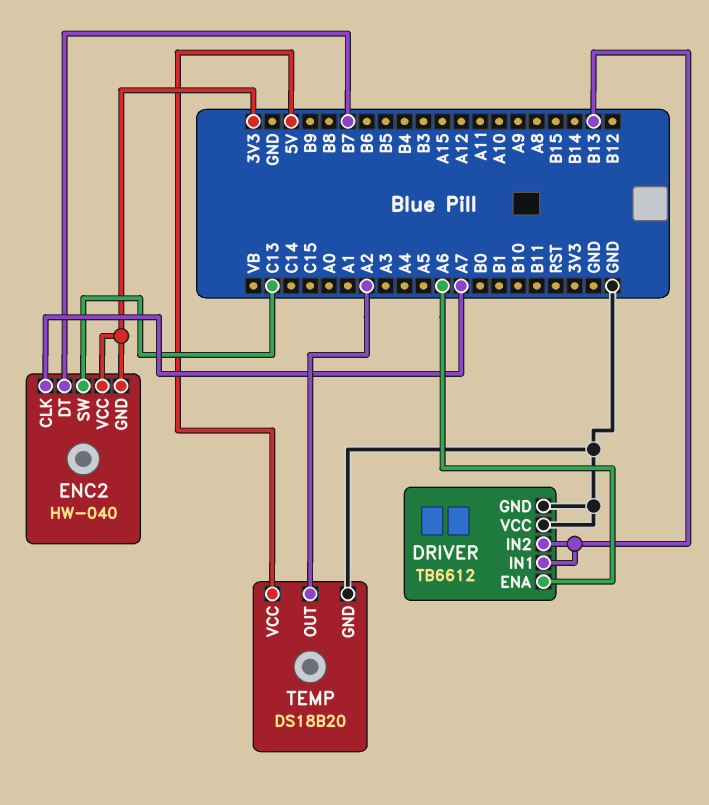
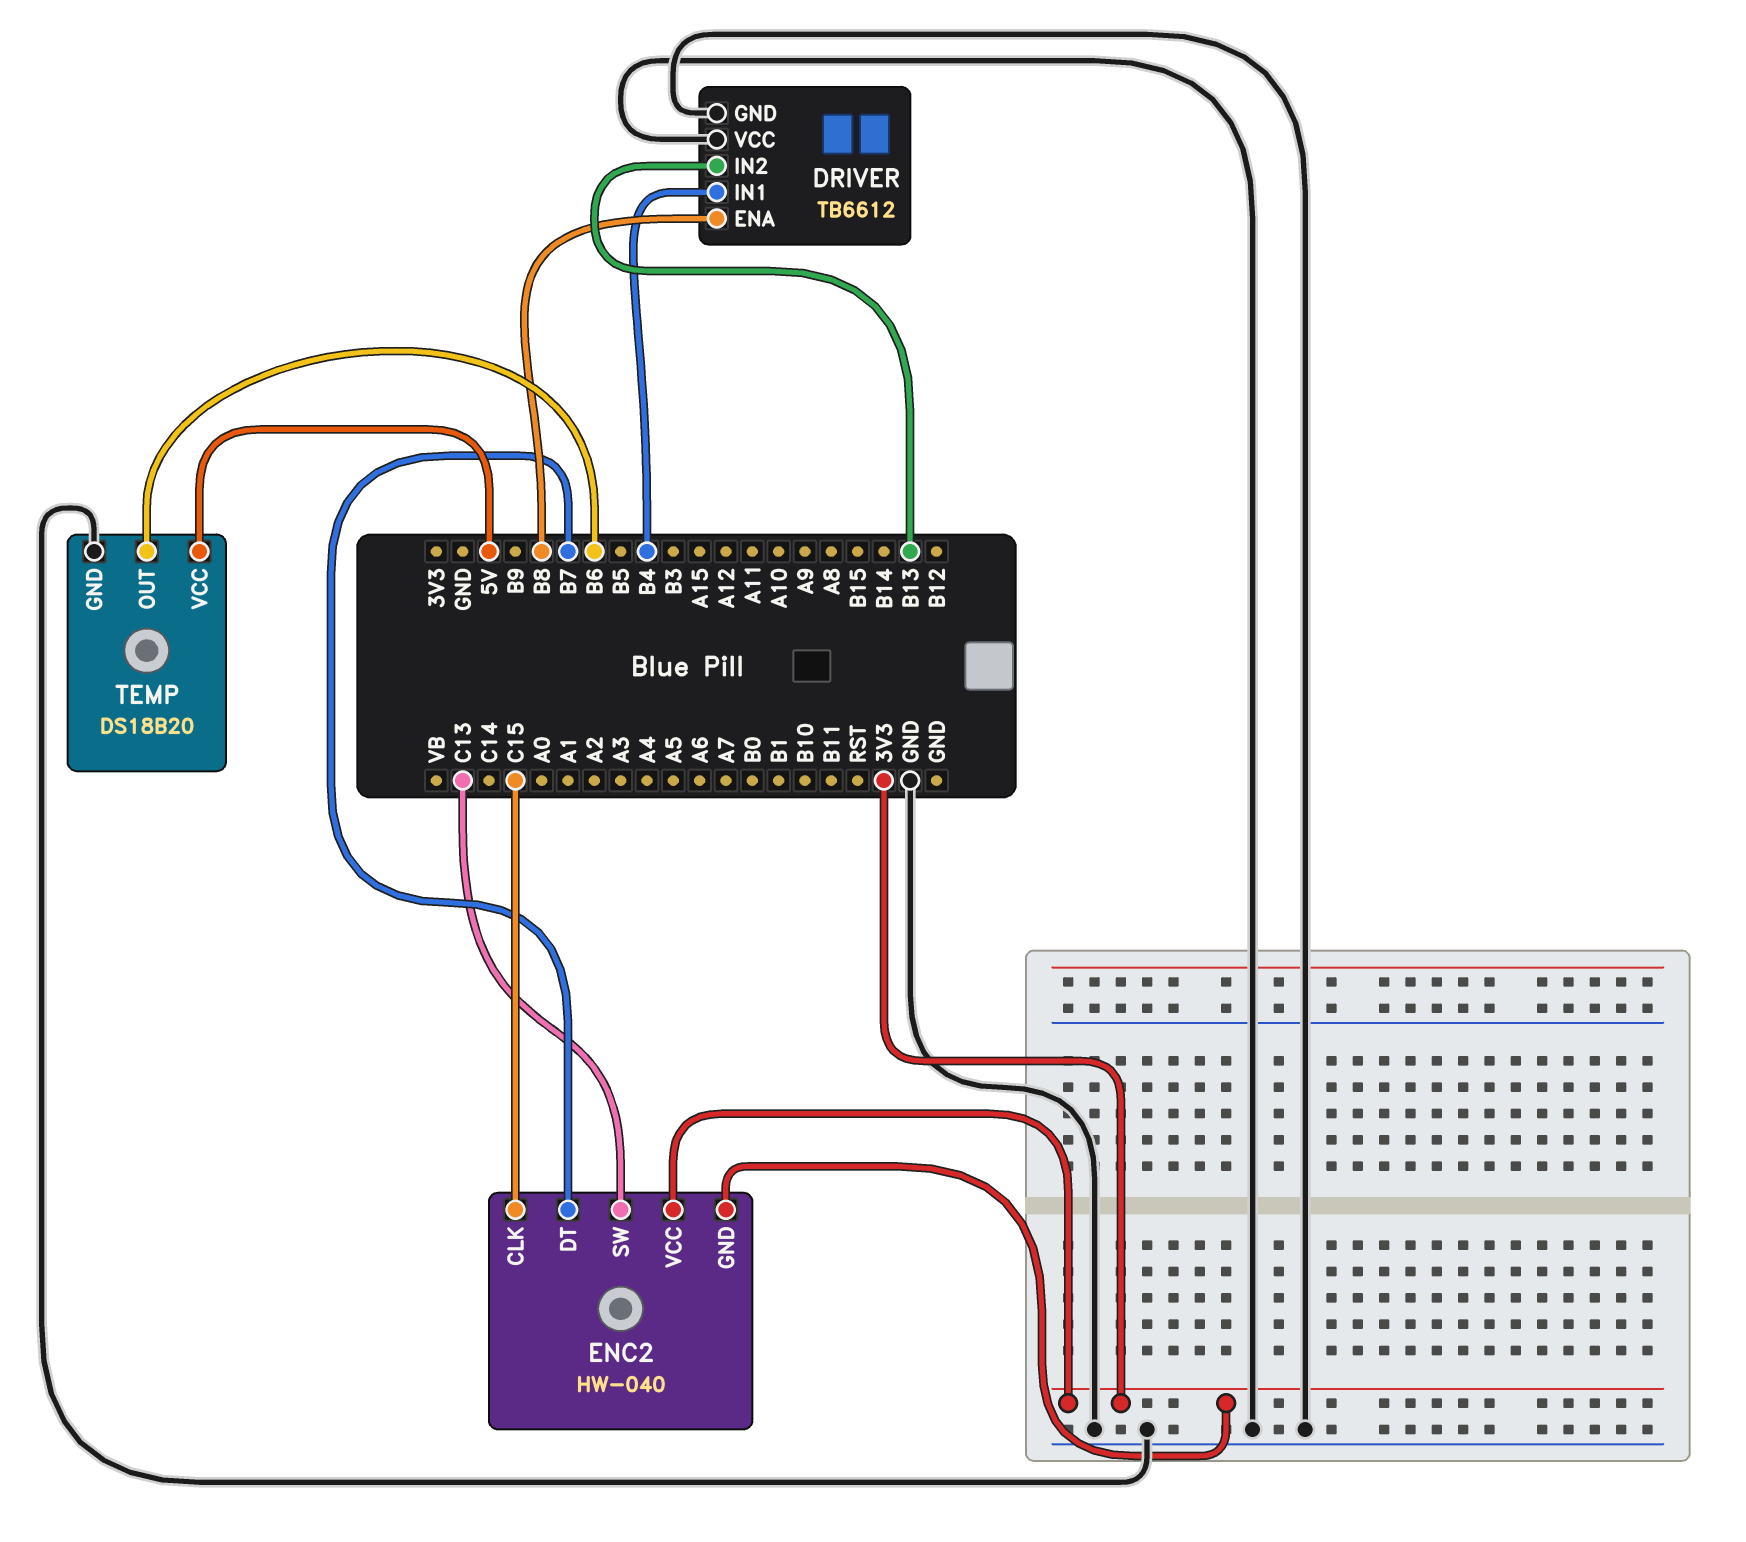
DRIVER pin ENA: A6 -> B8
DRIVER pin IN1: B13 -> B4
ENC2 pin CLK: A7 -> C15
TEMP pin OUT: A2 -> B6

